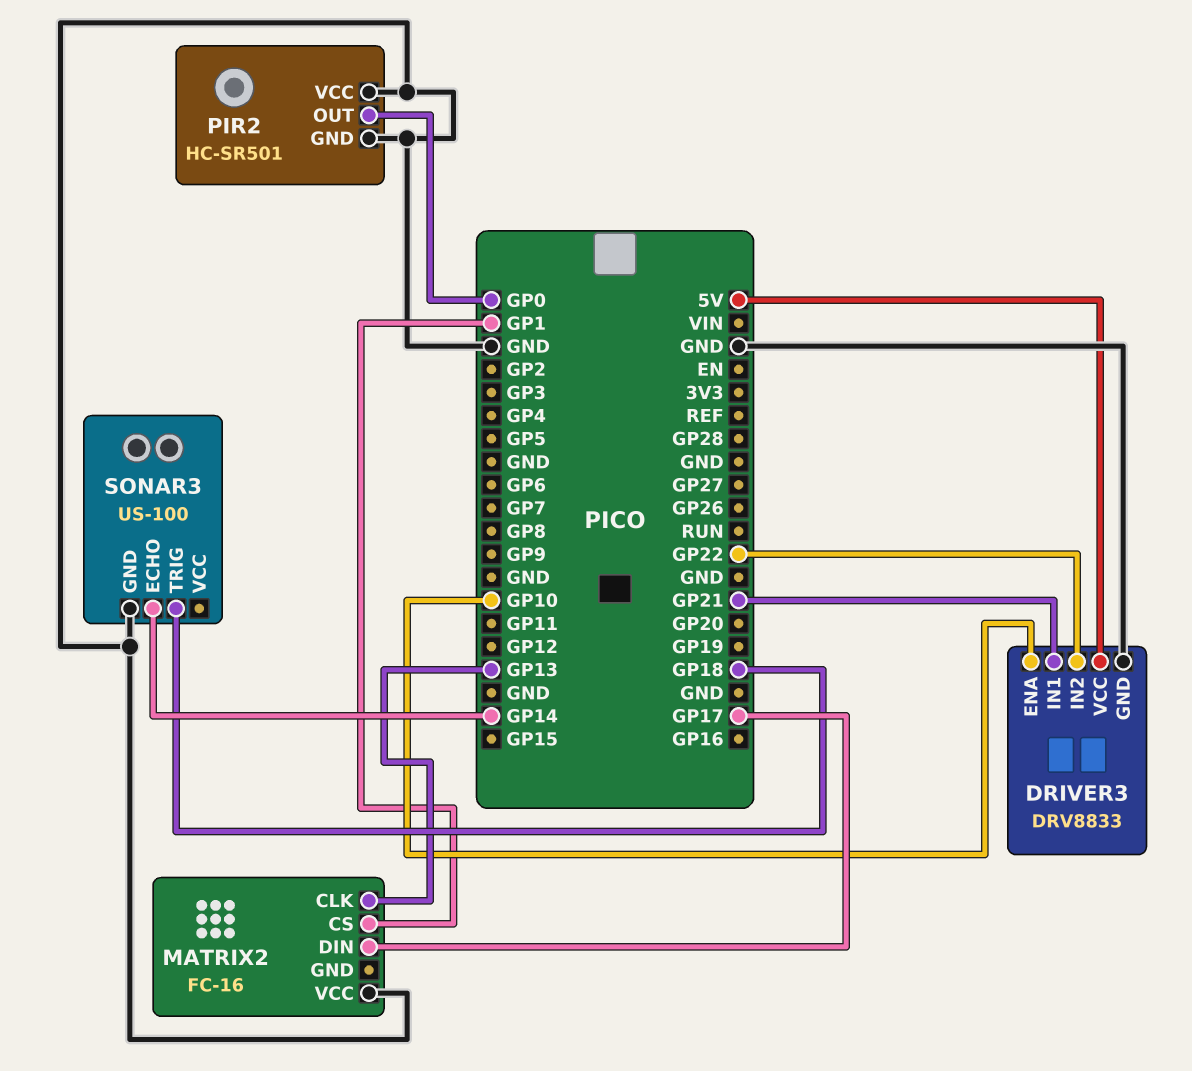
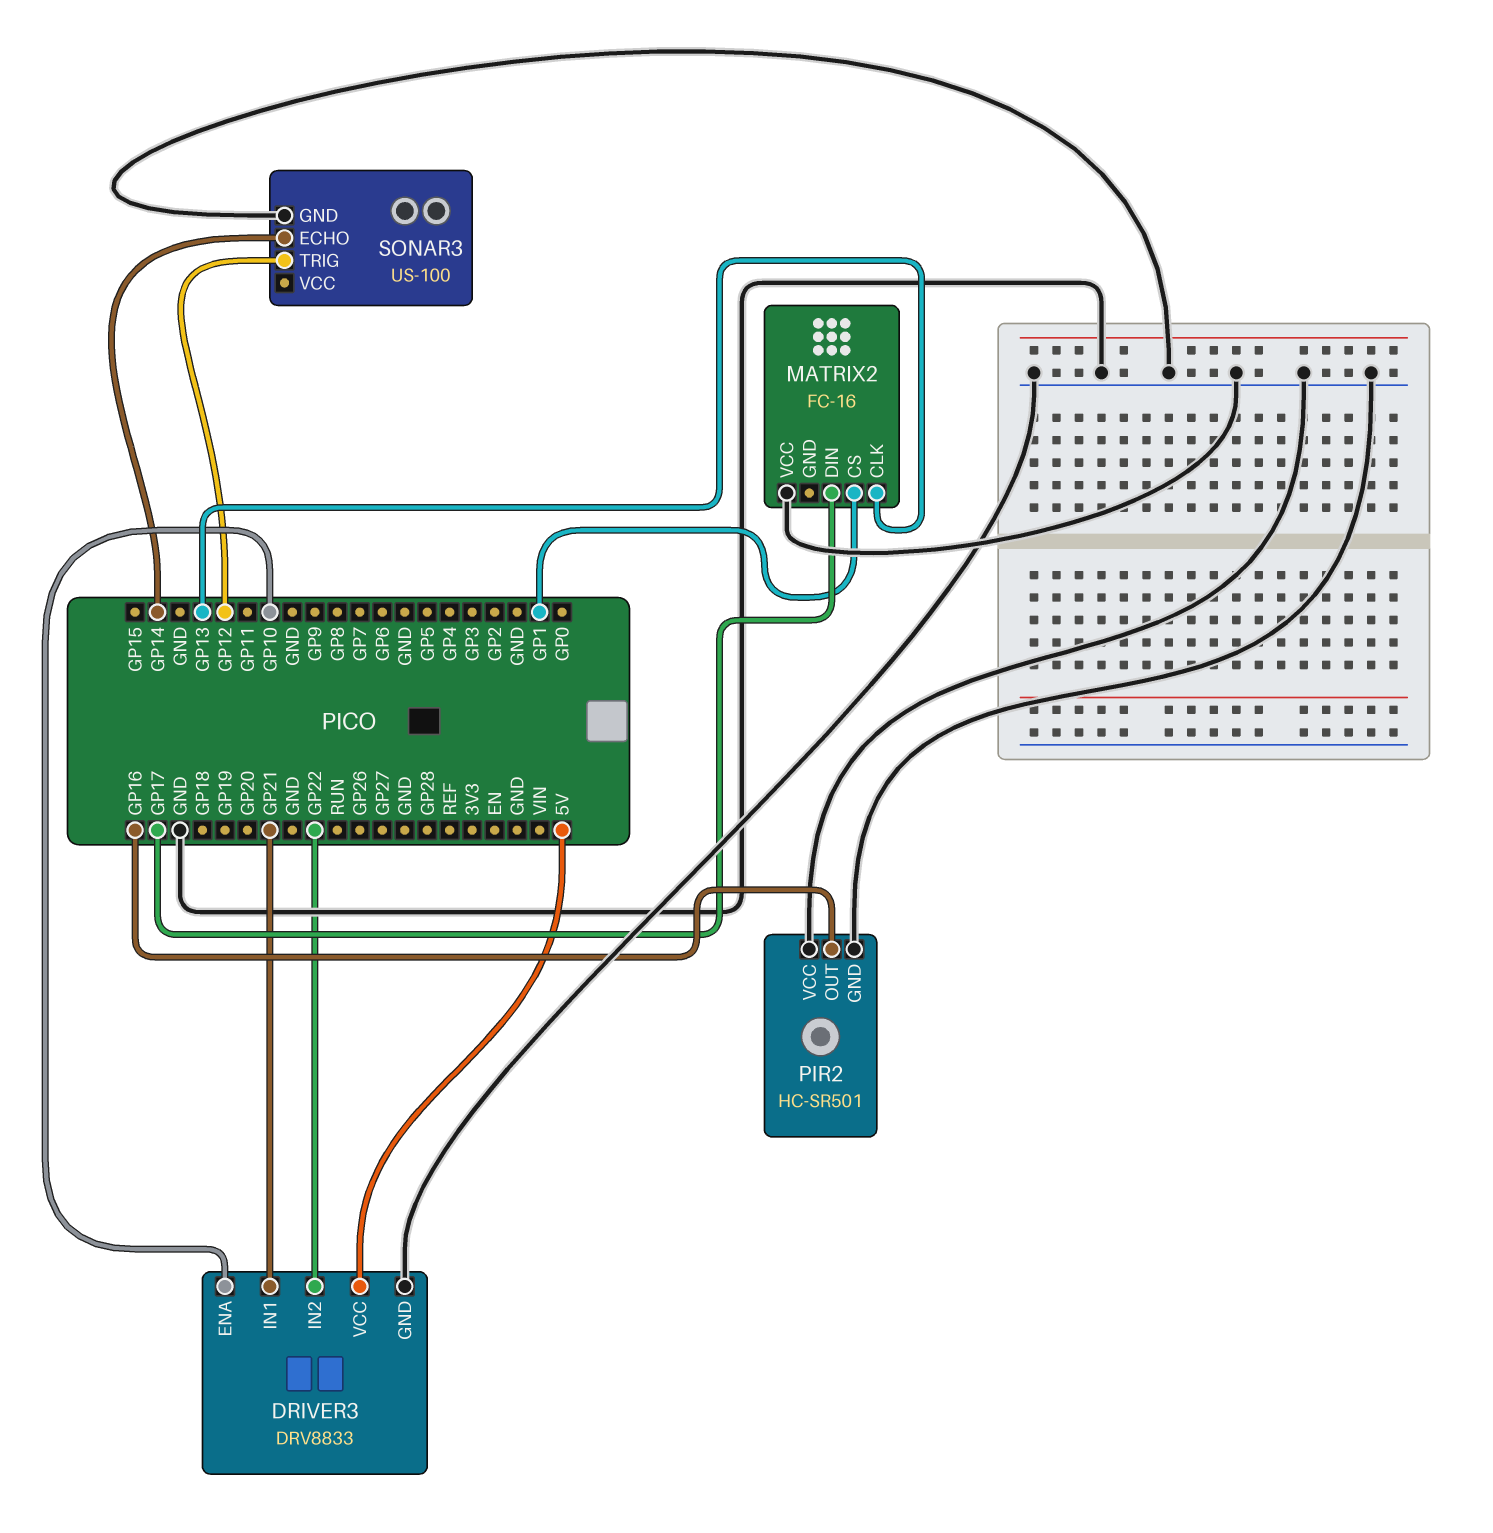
PIR2 pin OUT: GP0 -> GP16
SONAR3 pin TRIG: GP18 -> GP12

